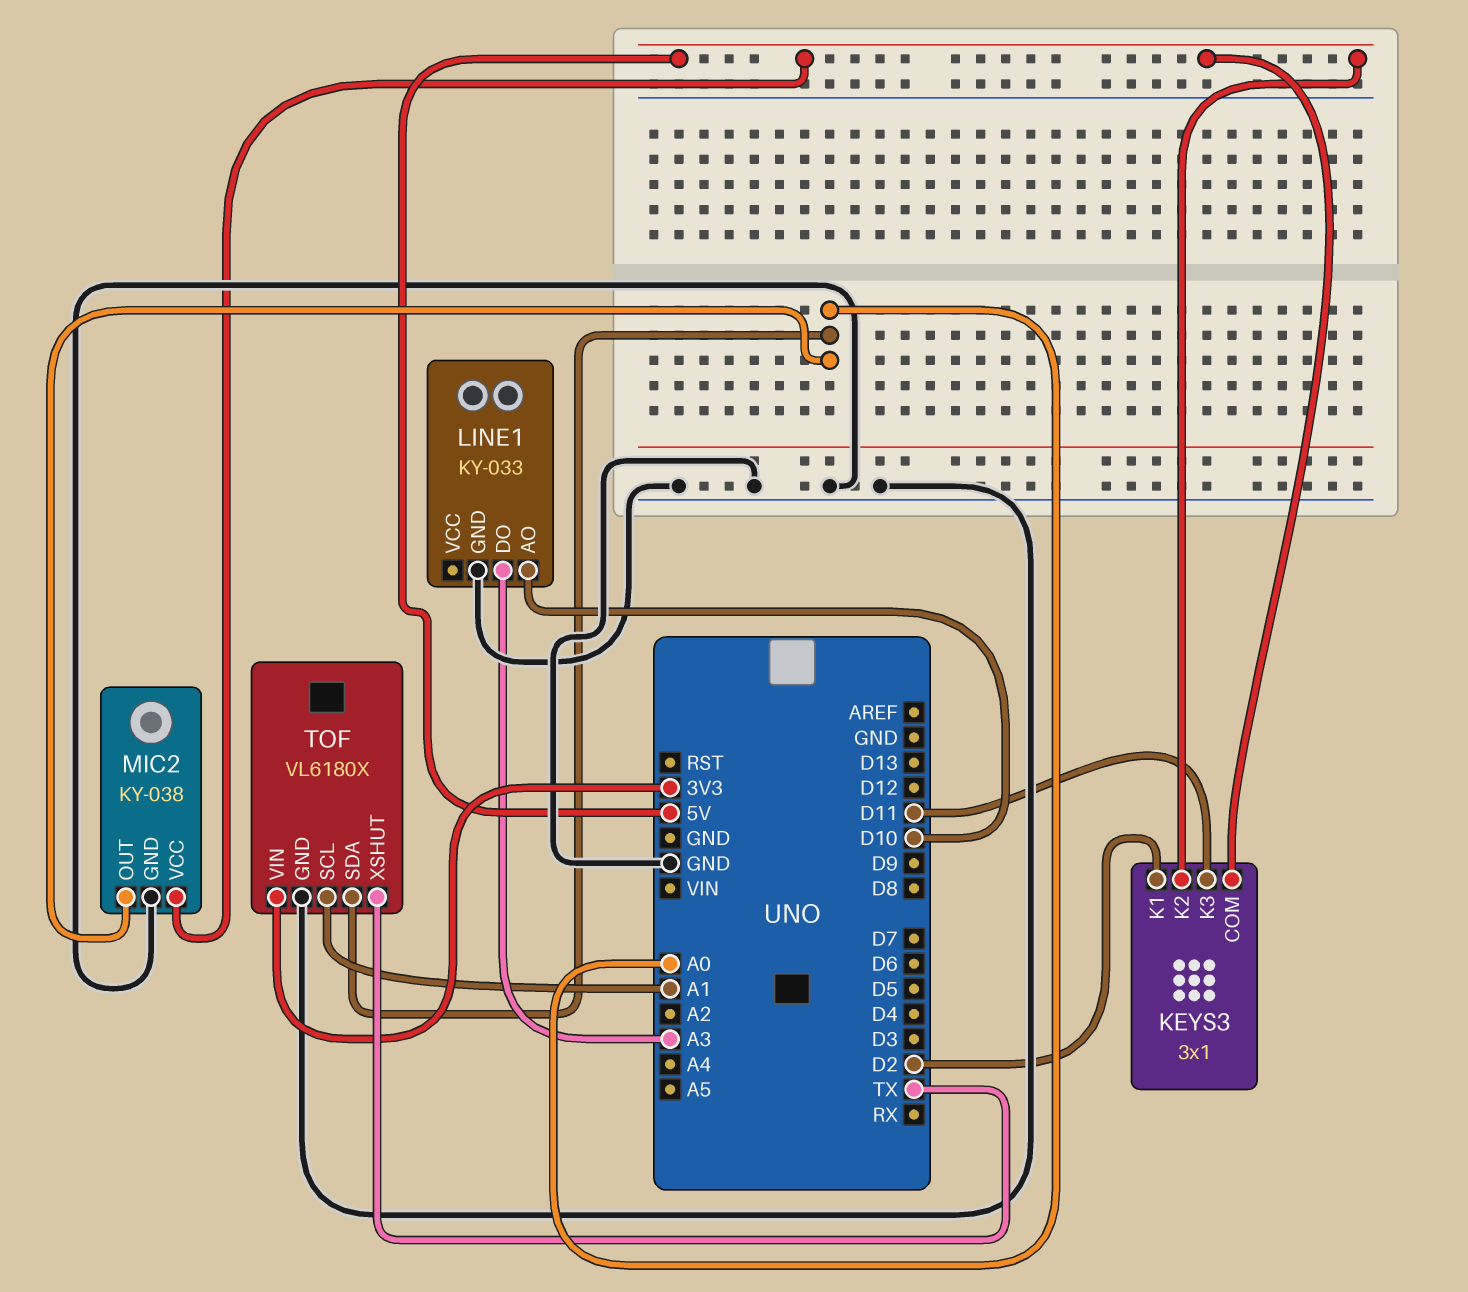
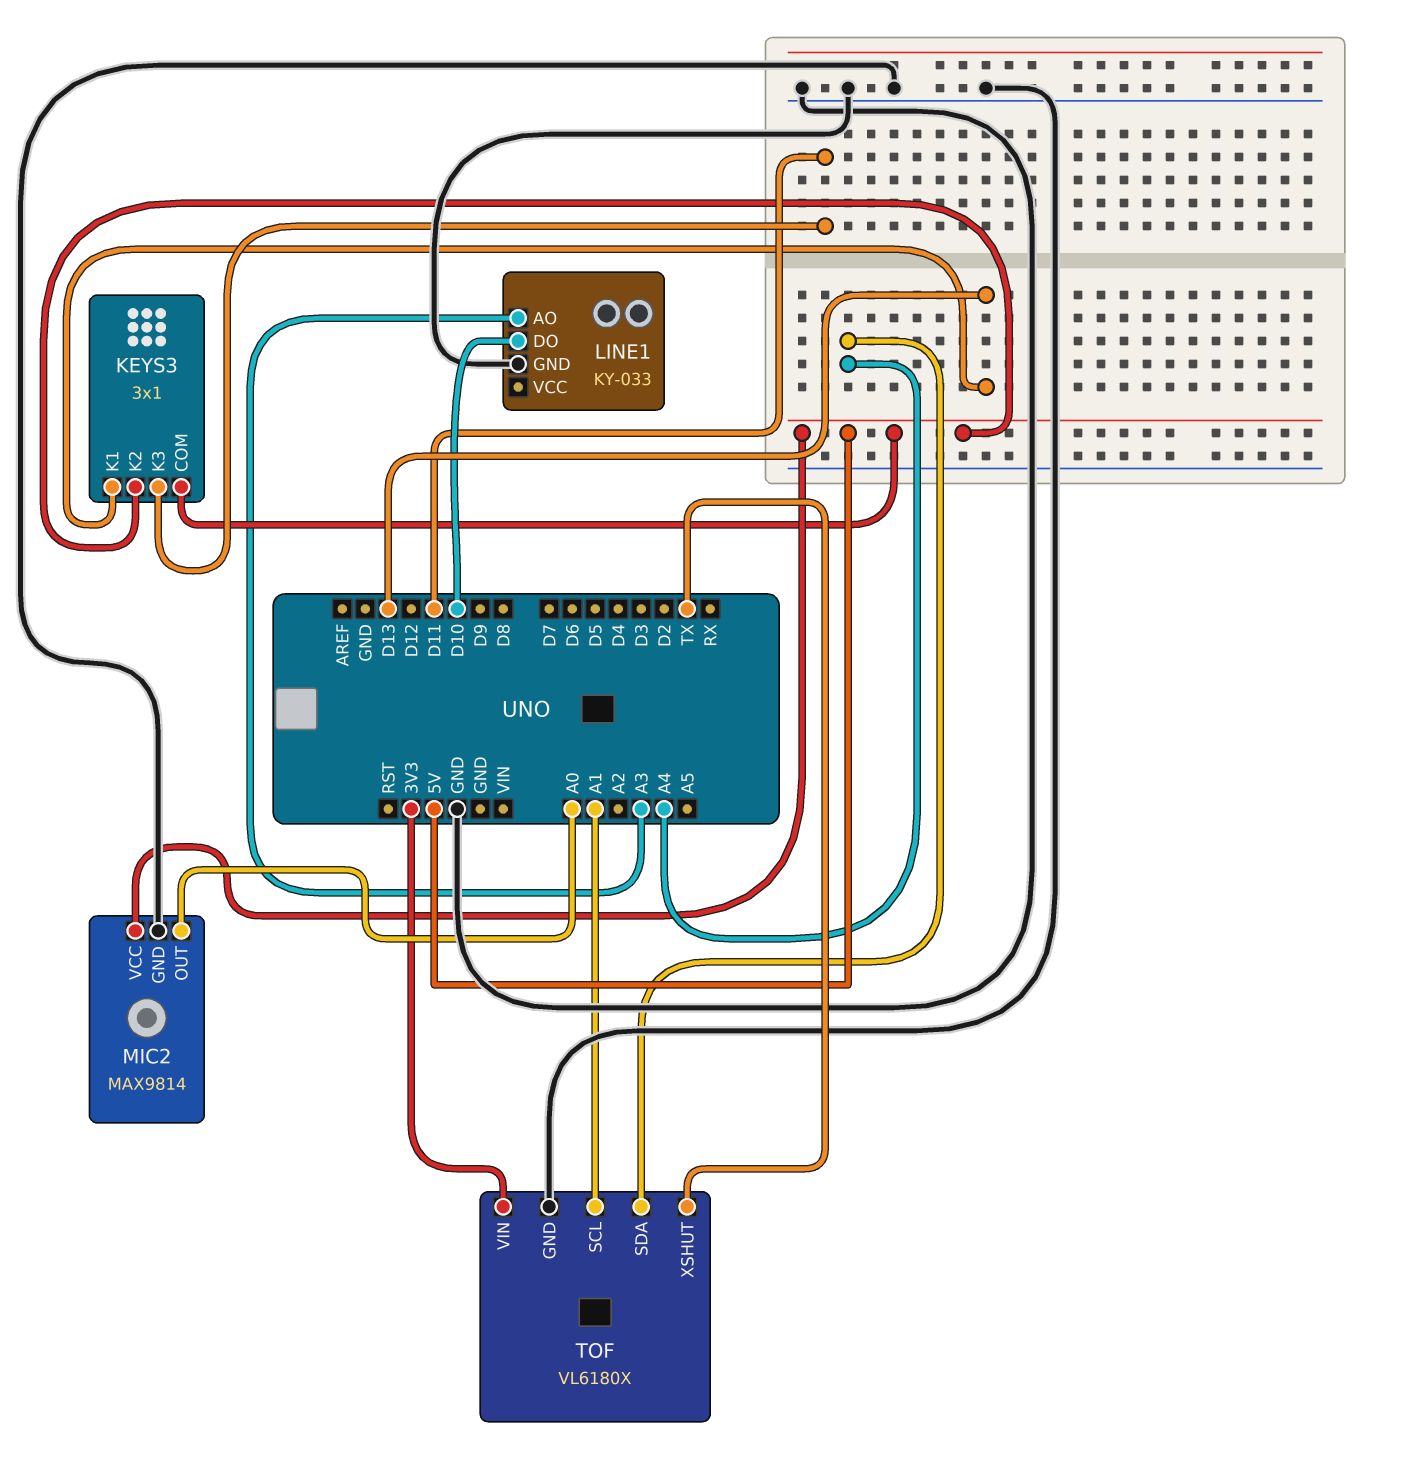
KEYS3 pin K1: D2 -> D13
LINE1 pin AO: D10 -> A3
LINE1 pin DO: A3 -> D10
MIC2: KY-038 -> MAX9814
TOF pin SDA: A0 -> A4

